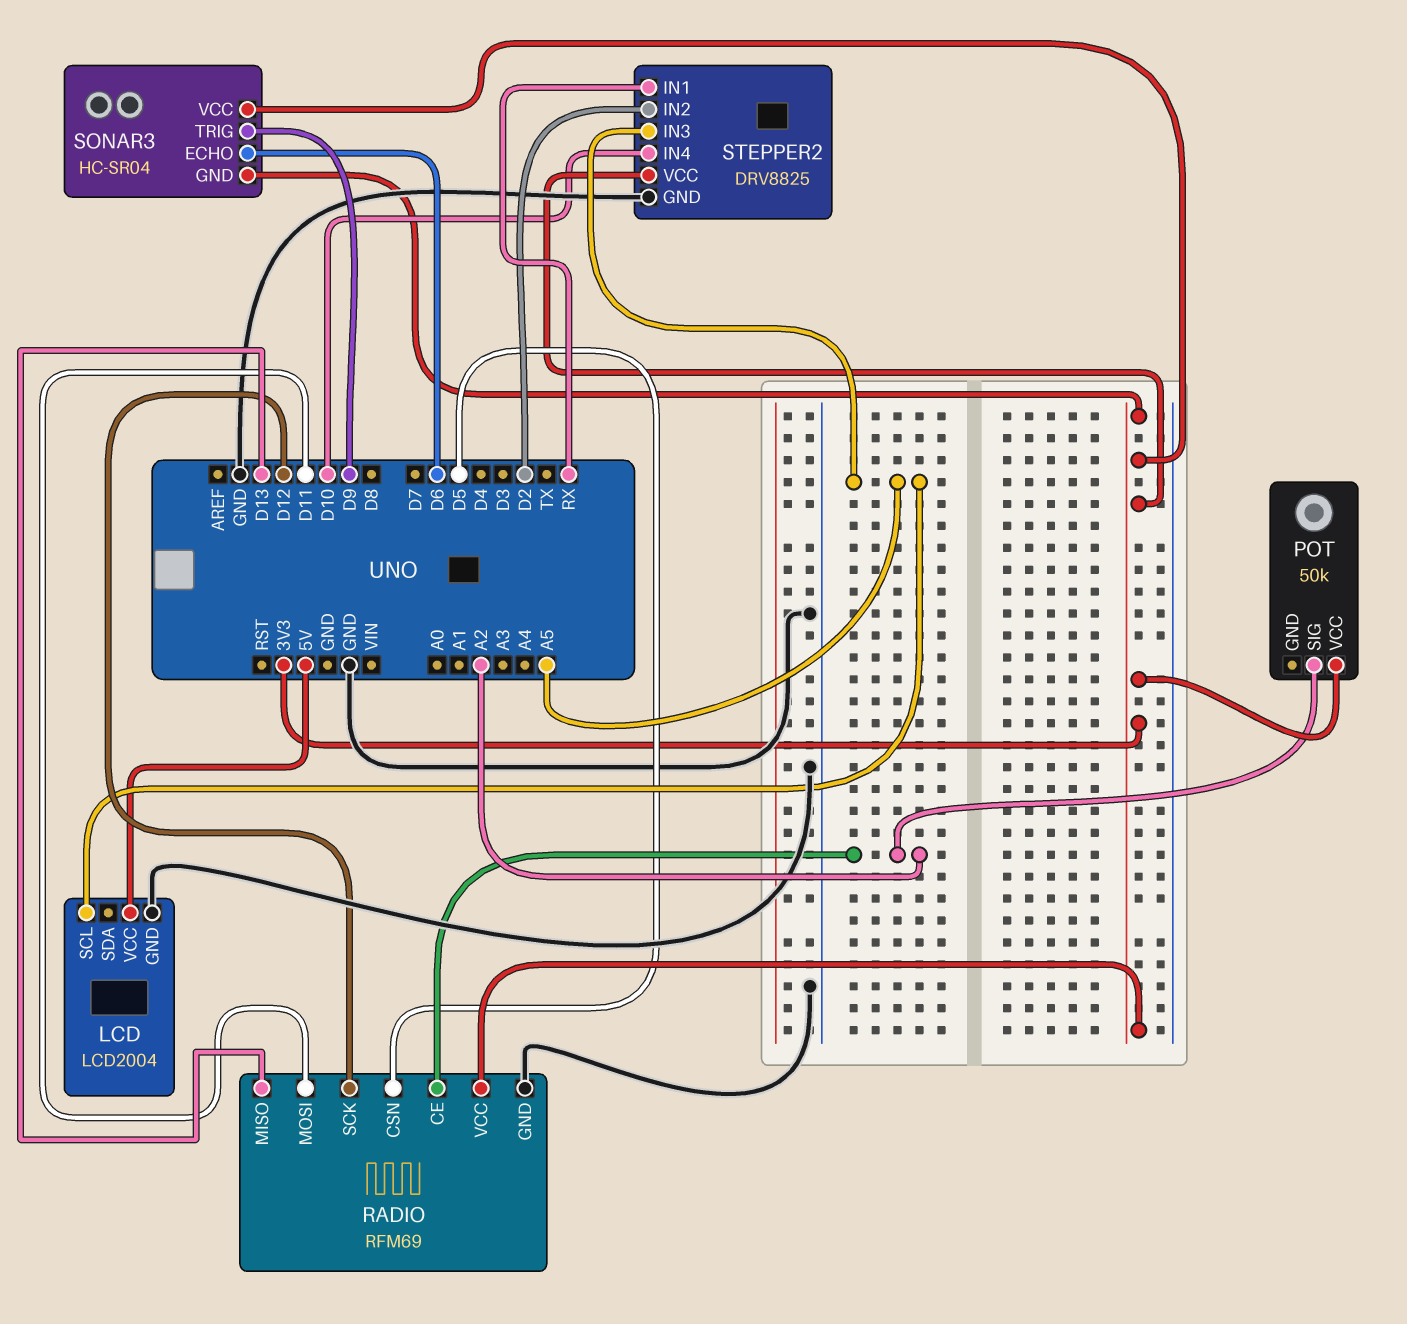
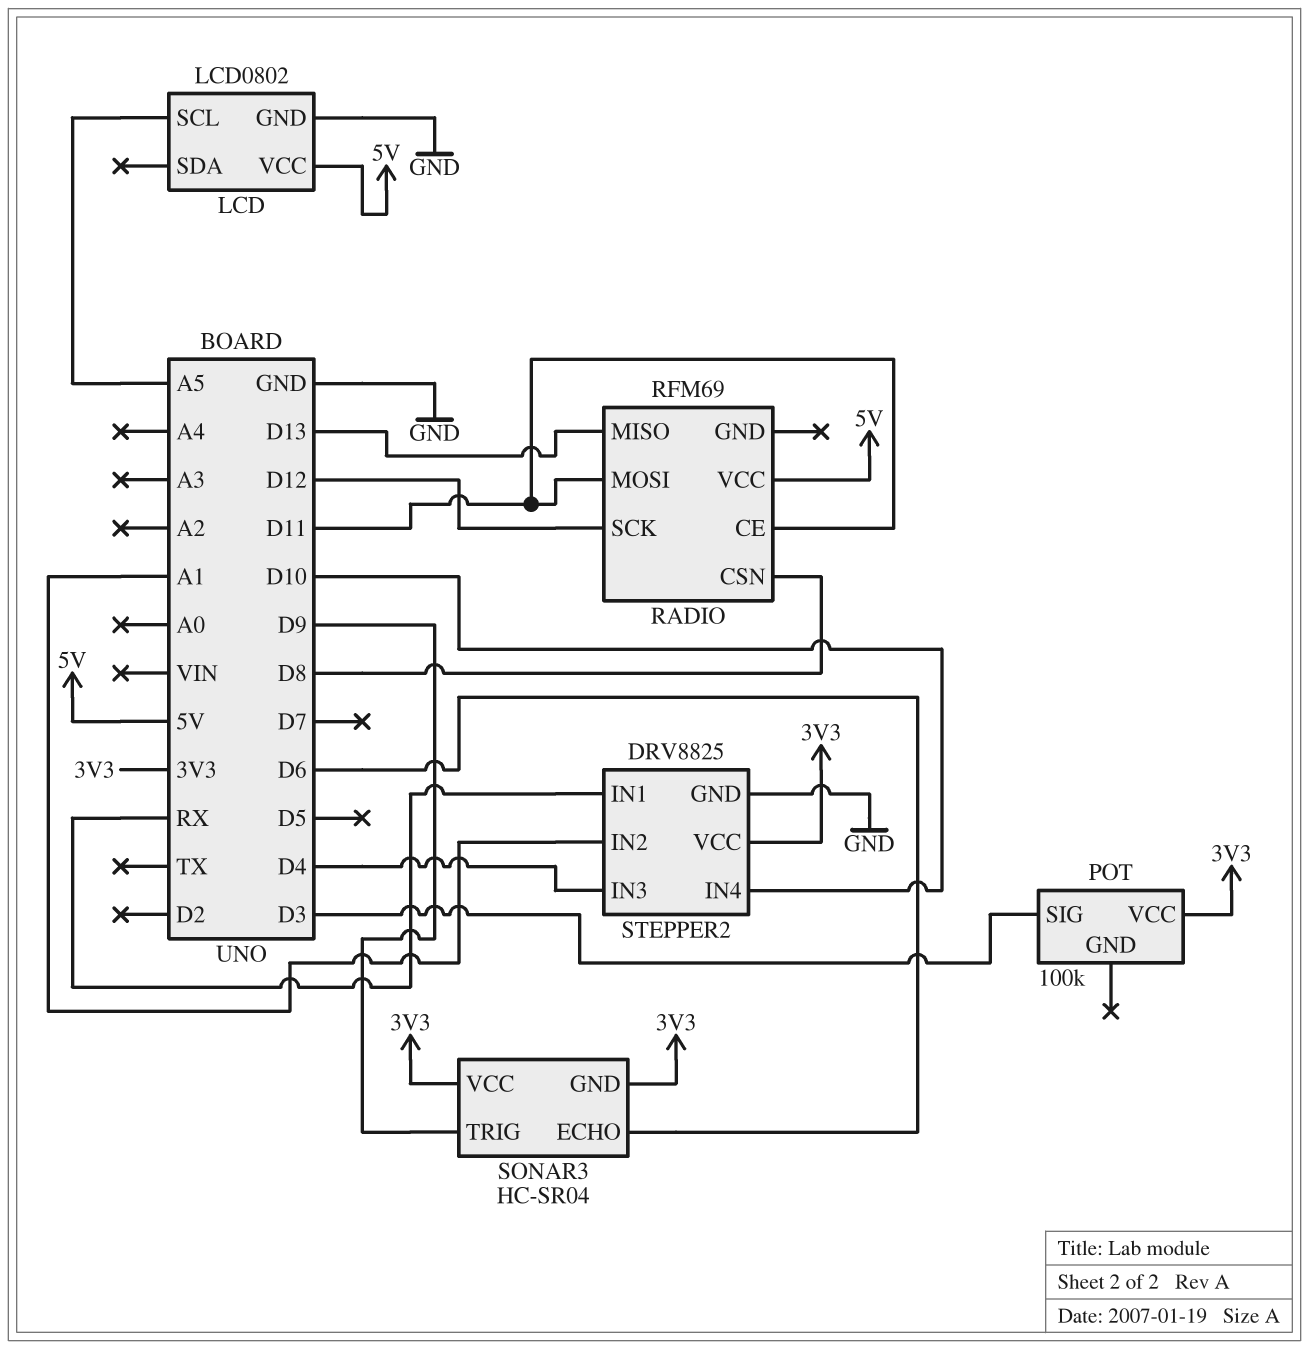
LCD: LCD2004 -> LCD0802
POT: 50k -> 100k
POT pin SIG: A2 -> D3
RADIO pin CE: A2 -> D11
RADIO pin CSN: D5 -> D8
RADIO pin GND: GND -> none
RADIO pin VCC: 3V3 -> 5V
STEPPER2 pin IN2: D2 -> A1
STEPPER2 pin IN3: A5 -> D4

